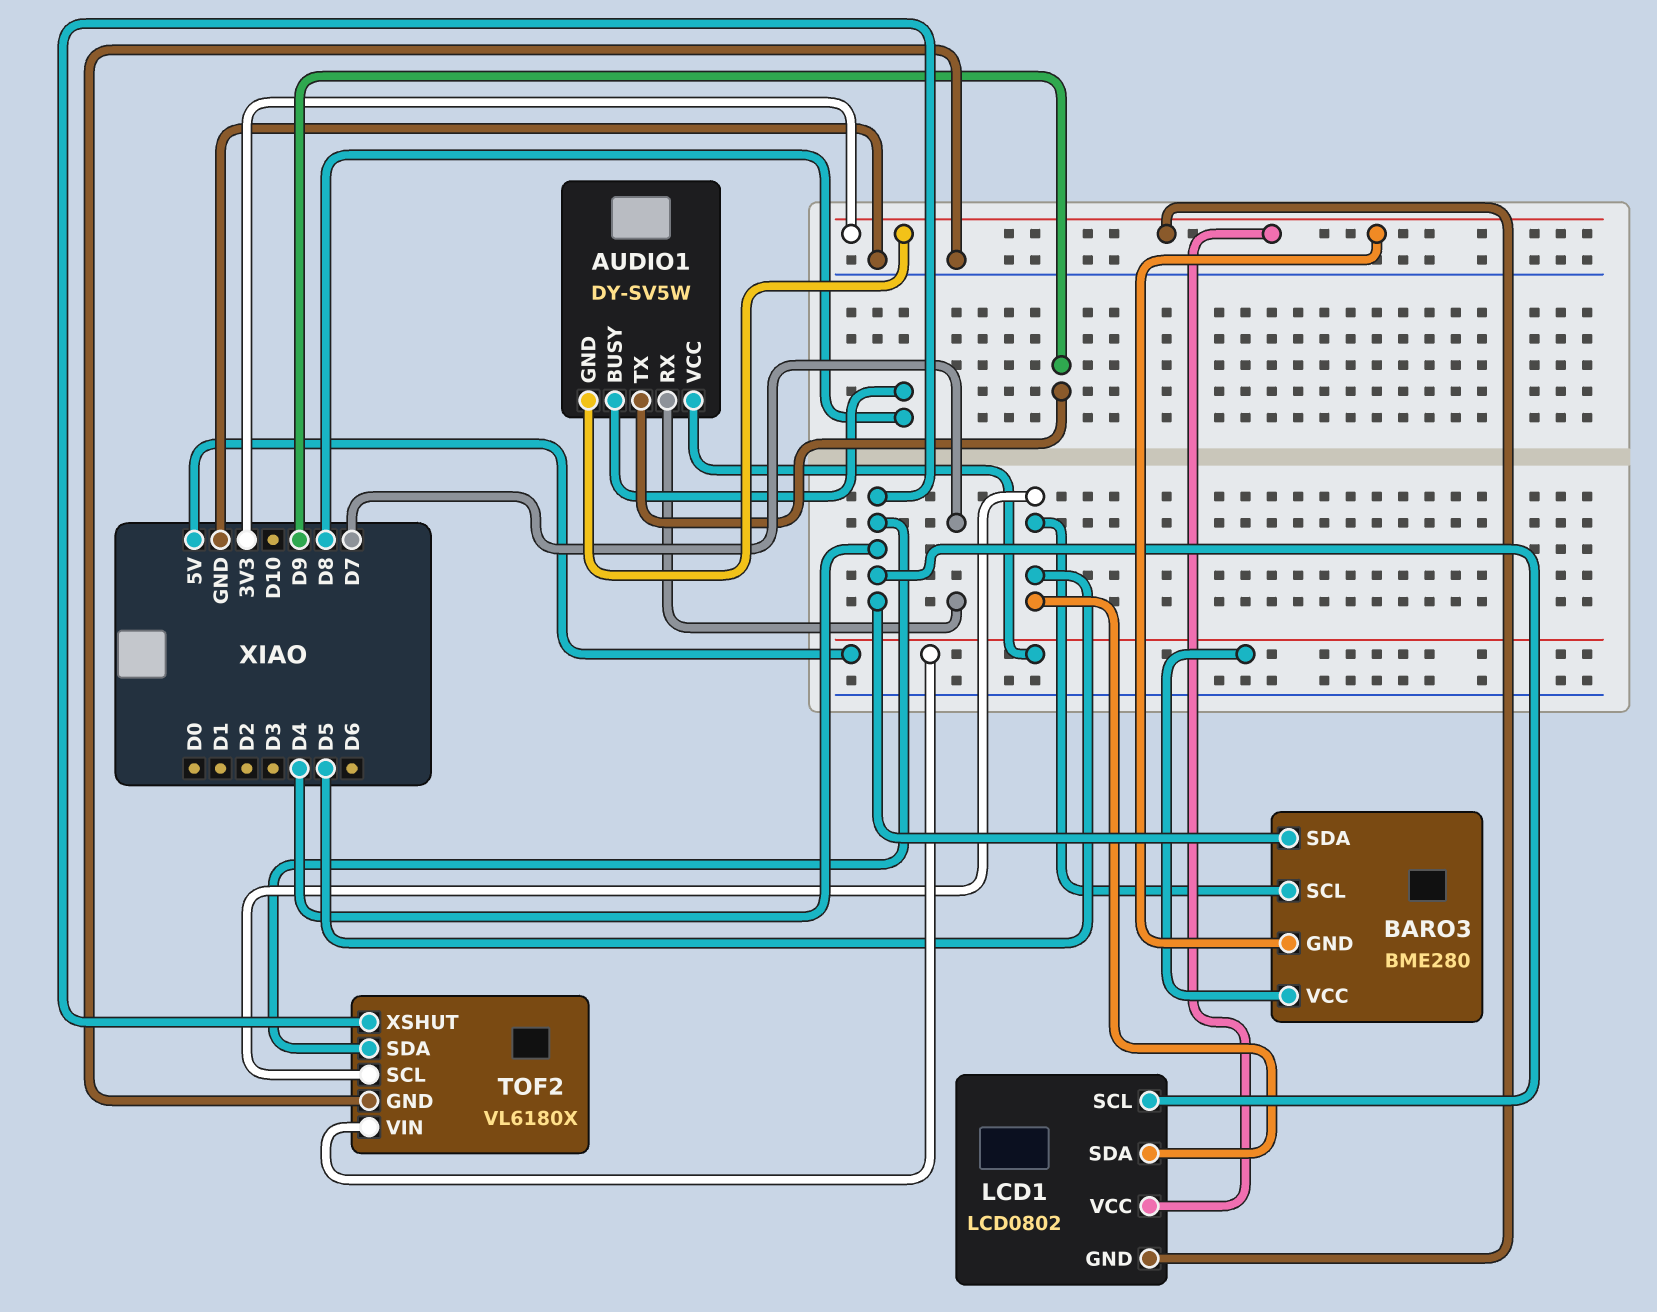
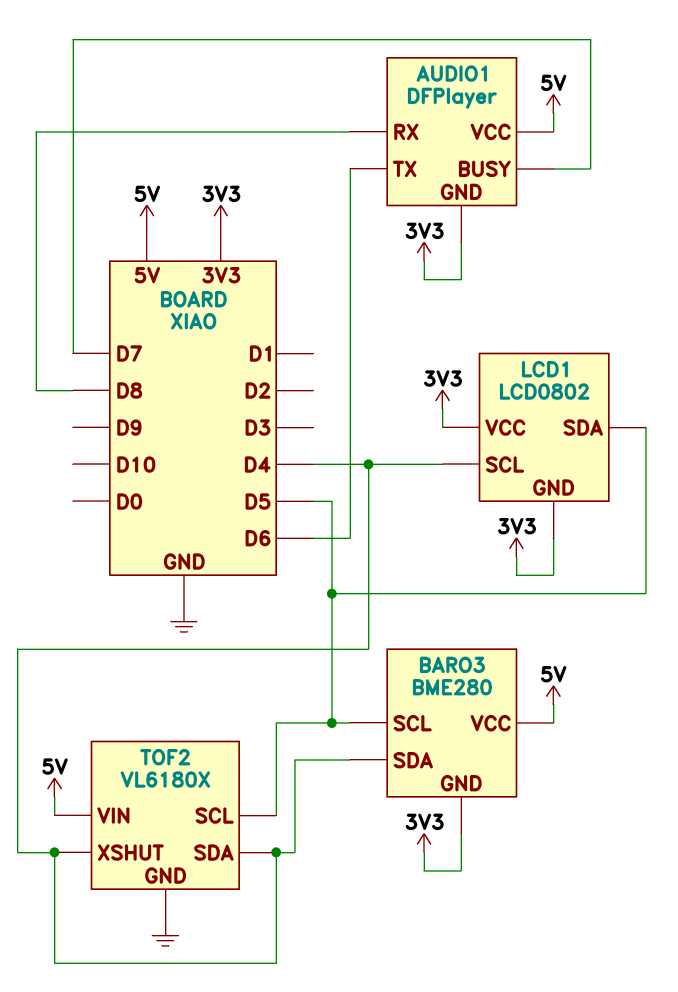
AUDIO1: DY-SV5W -> DFPlayer
AUDIO1 pin BUSY: D8 -> D7
AUDIO1 pin RX: D7 -> D8
AUDIO1 pin TX: D9 -> D6

